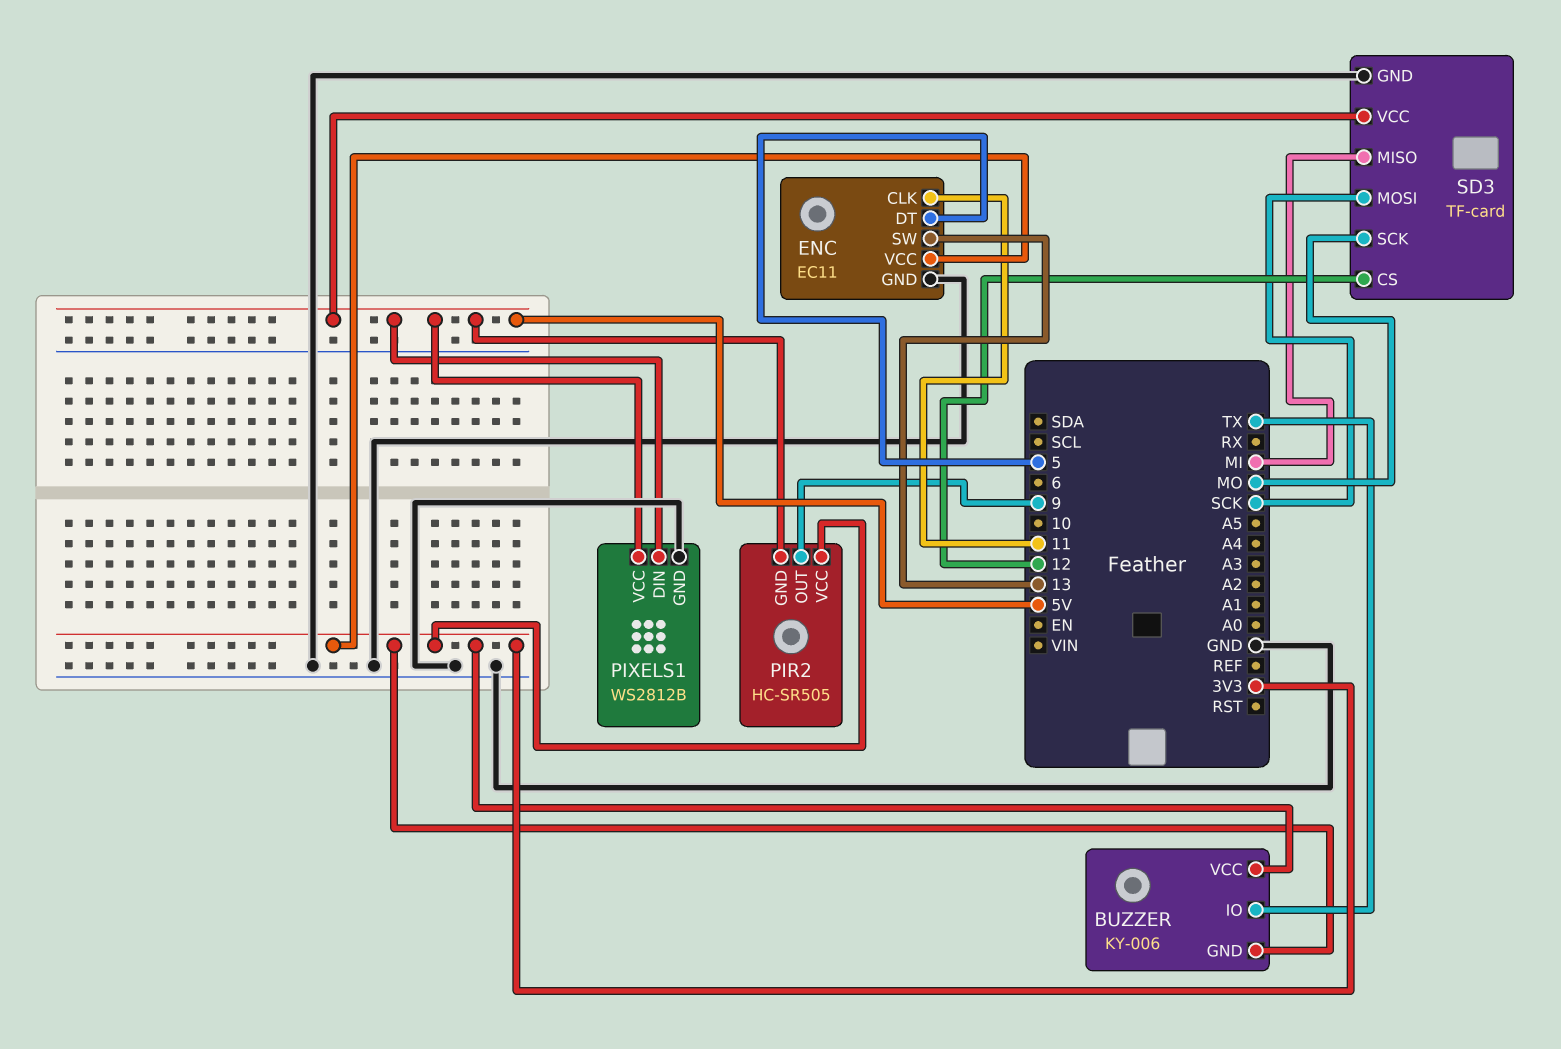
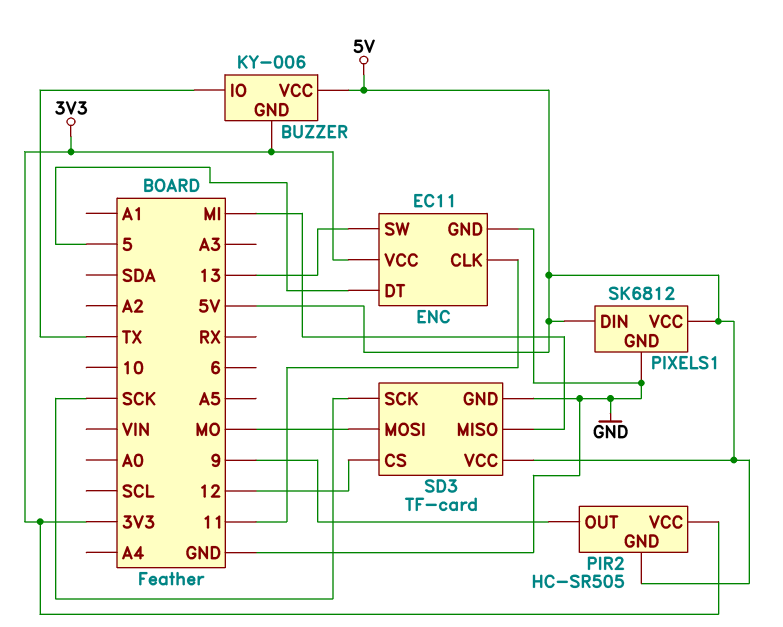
BUZZER pin VCC: 3V3 -> 5V
PIXELS1: WS2812B -> SK6812
SD3 pin MOSI: SCK -> MO
SD3 pin SCK: MO -> SCK

